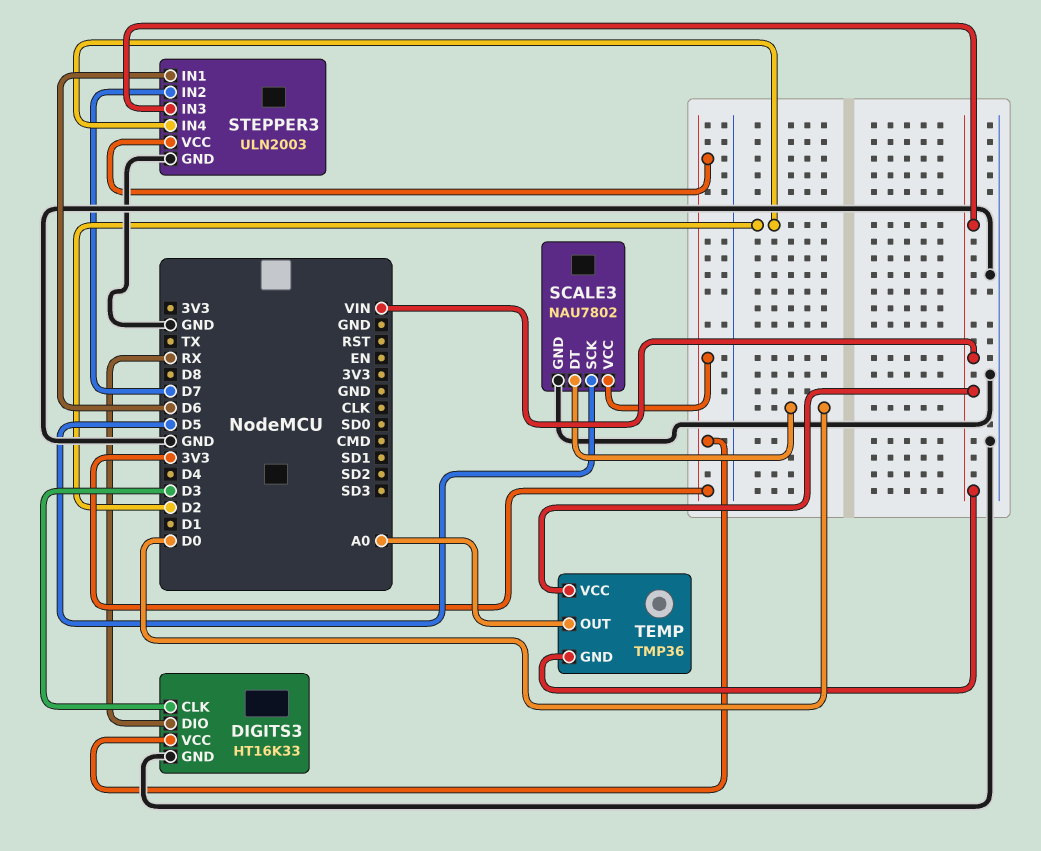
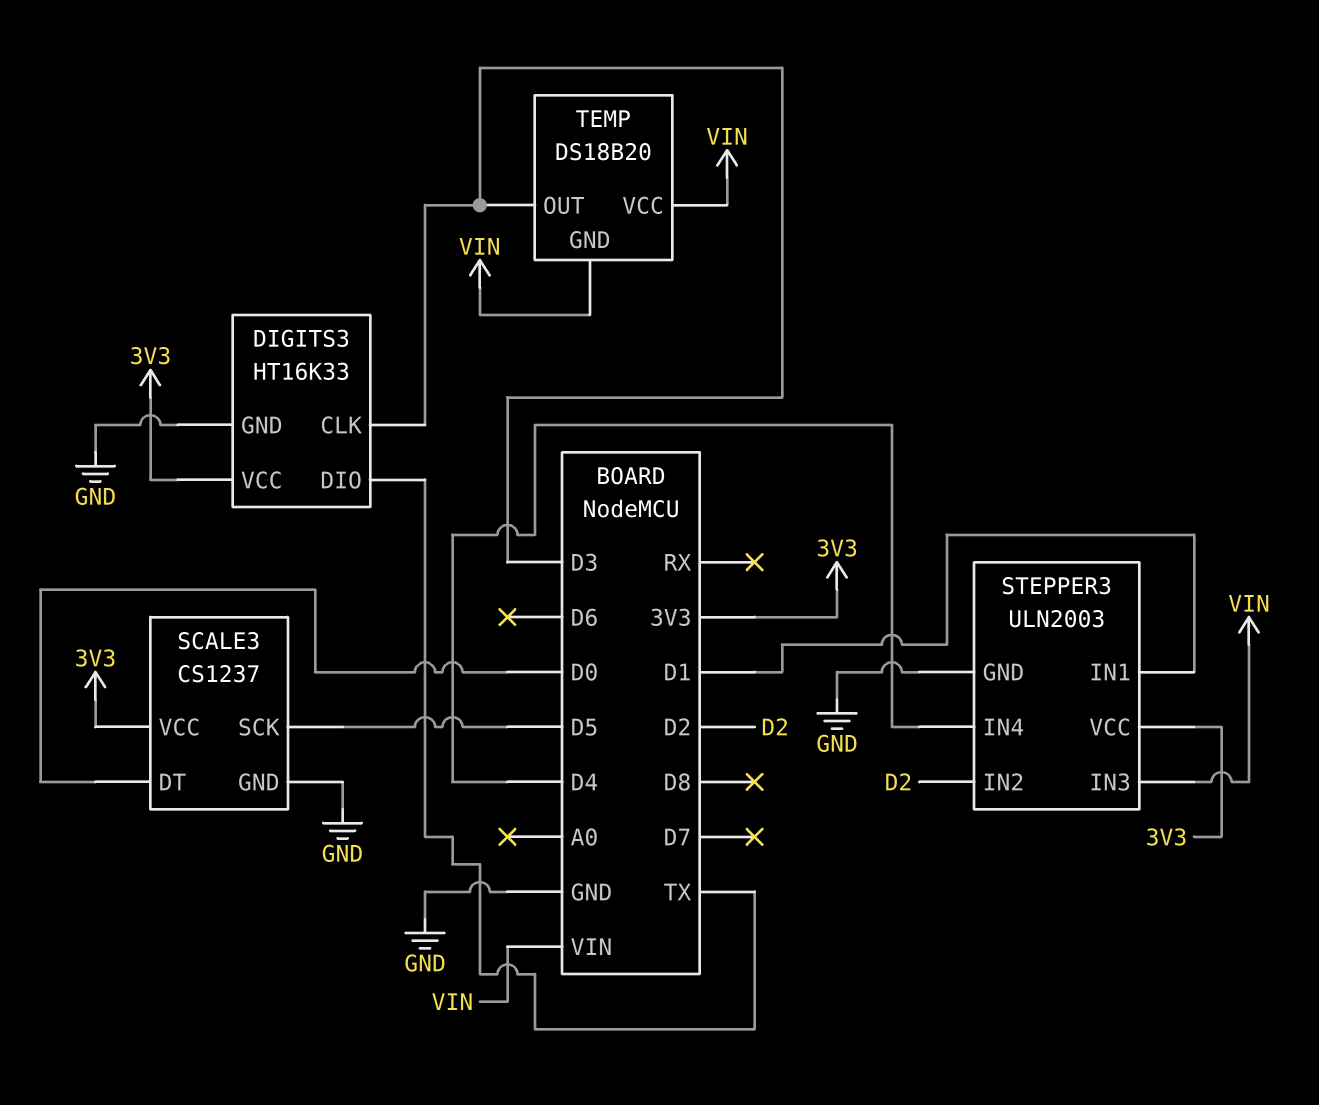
DIGITS3 pin DIO: RX -> TX
SCALE3: NAU7802 -> CS1237
STEPPER3 pin IN1: D6 -> D1
STEPPER3 pin IN2: D7 -> D2
STEPPER3 pin IN4: D2 -> D4
TEMP: TMP36 -> DS18B20
TEMP pin OUT: A0 -> D3

